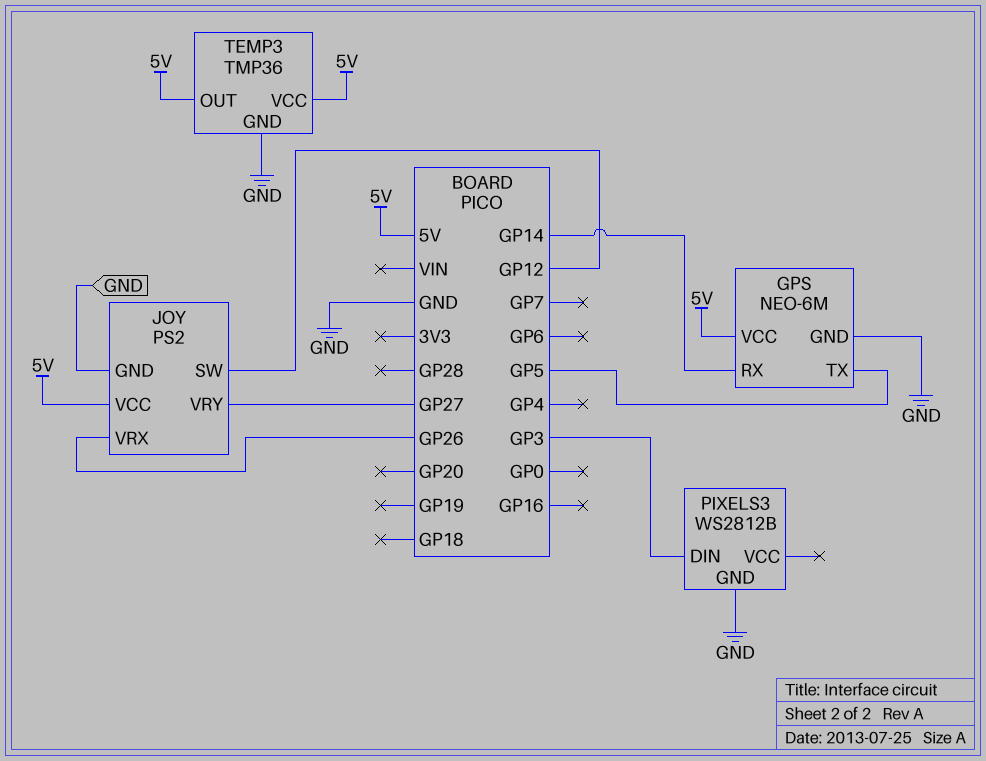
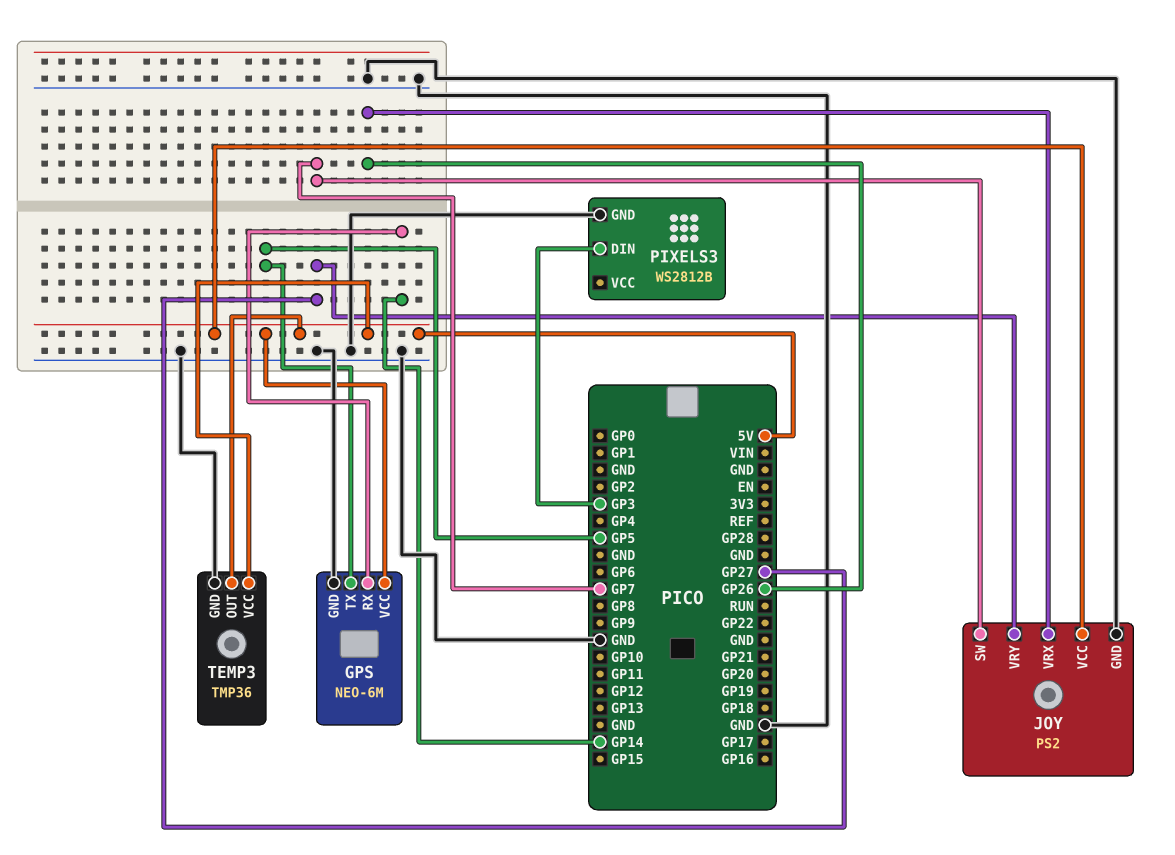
JOY pin SW: GP12 -> GP7

